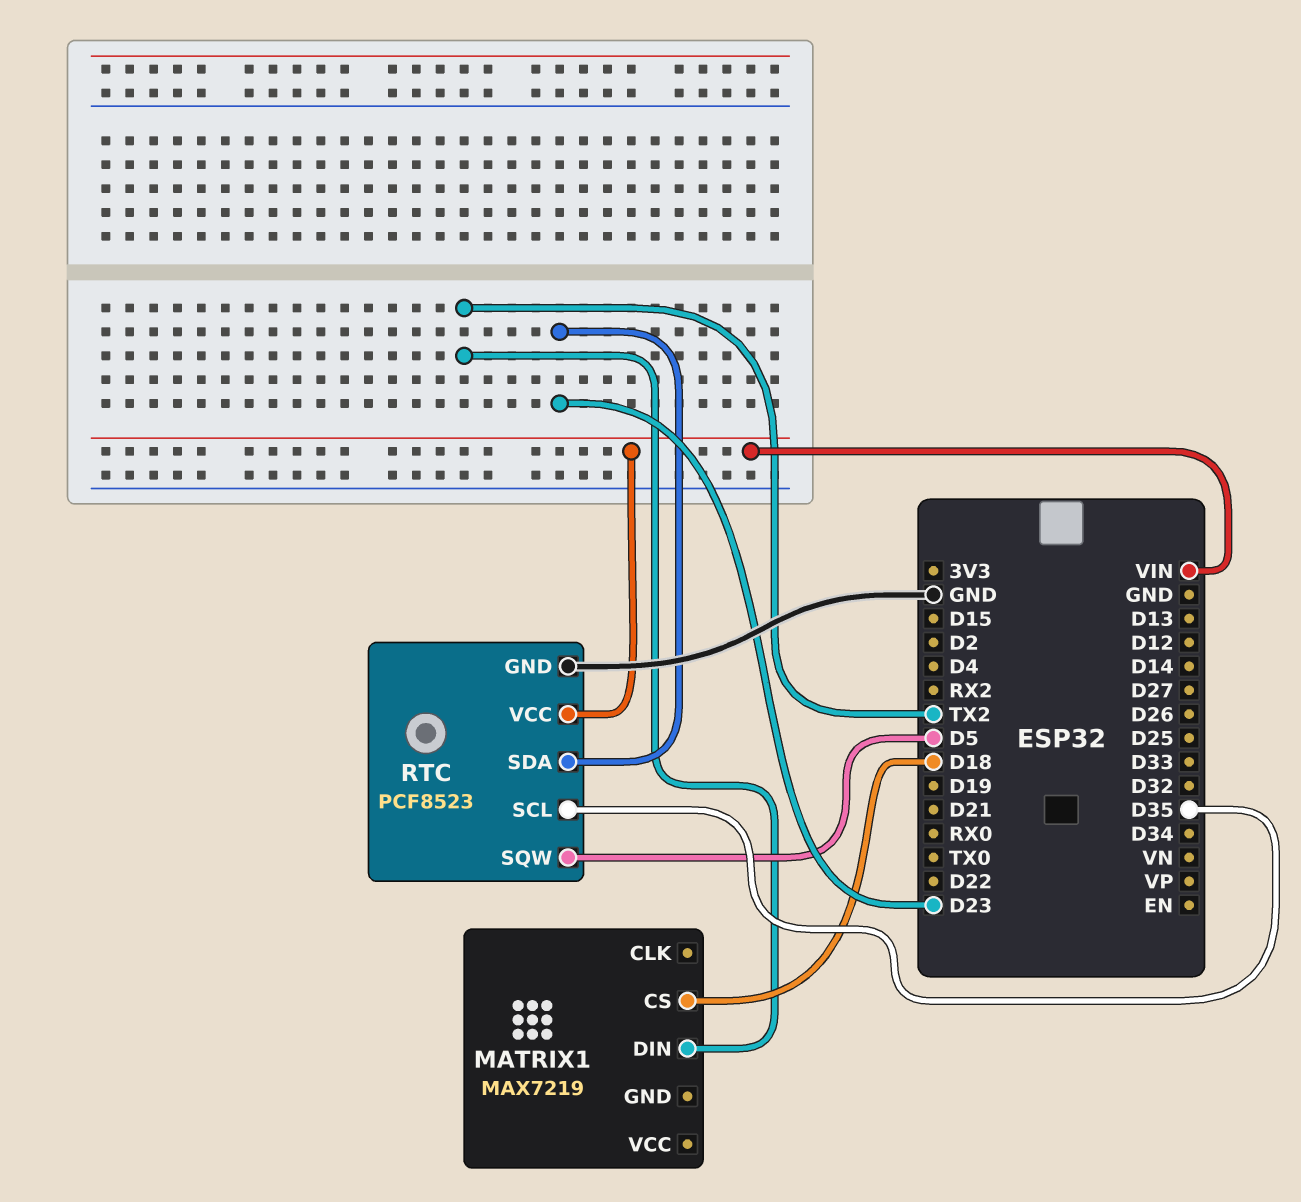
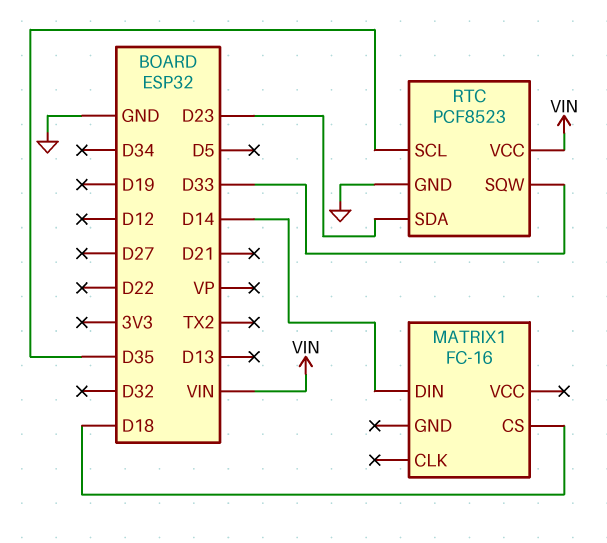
MATRIX1: MAX7219 -> FC-16
MATRIX1 pin DIN: TX2 -> D14
RTC pin SQW: D5 -> D33

